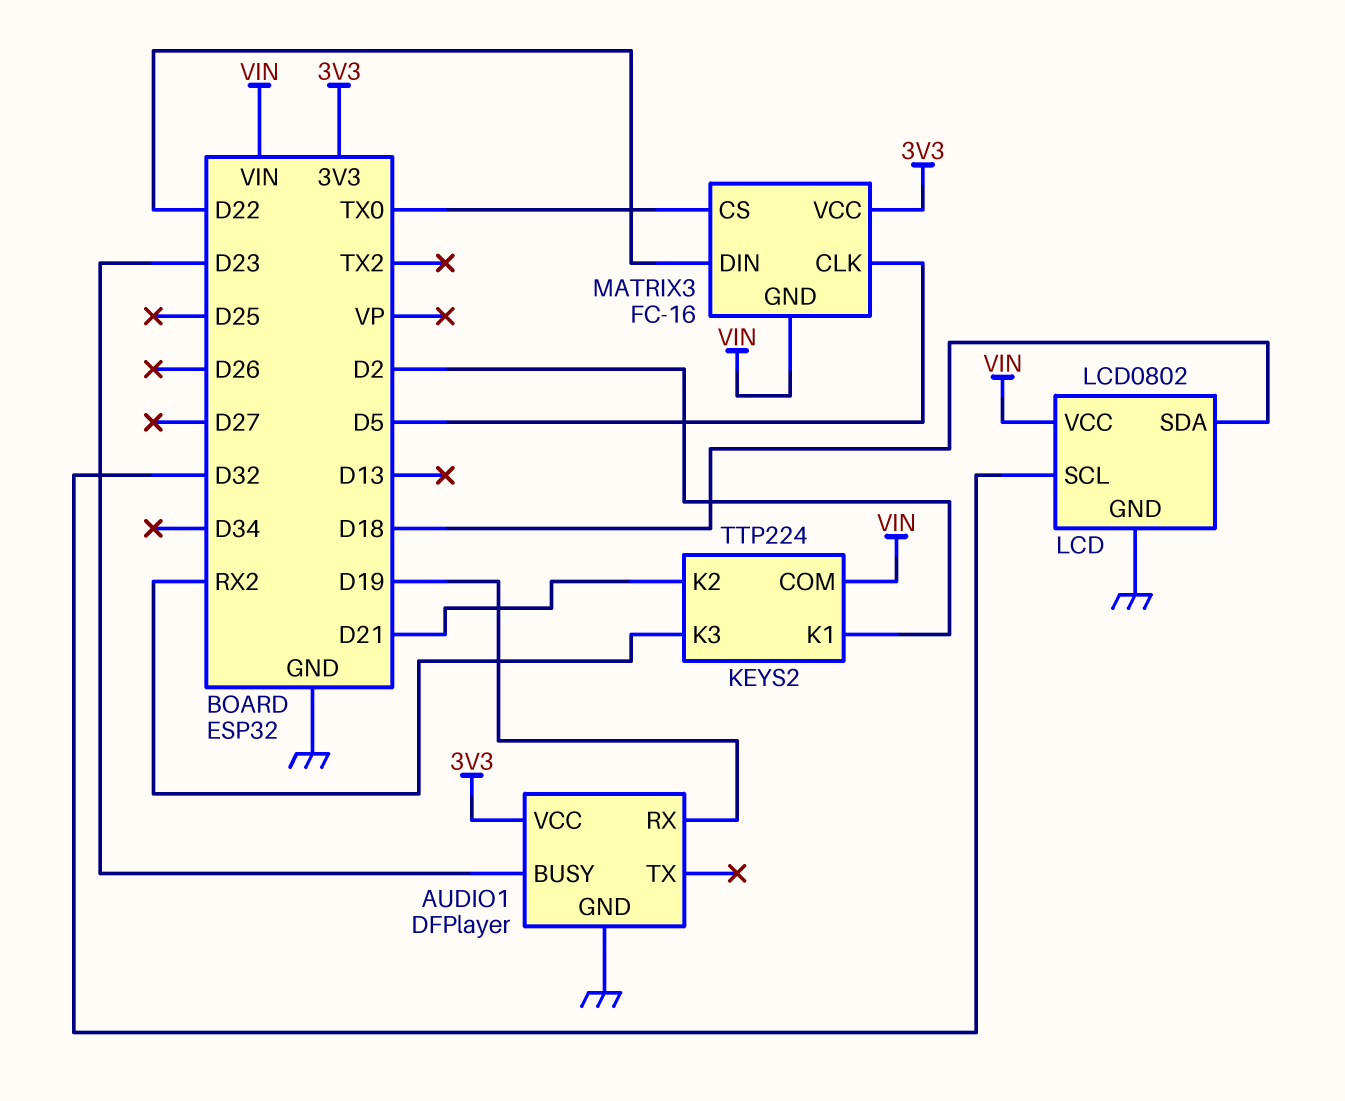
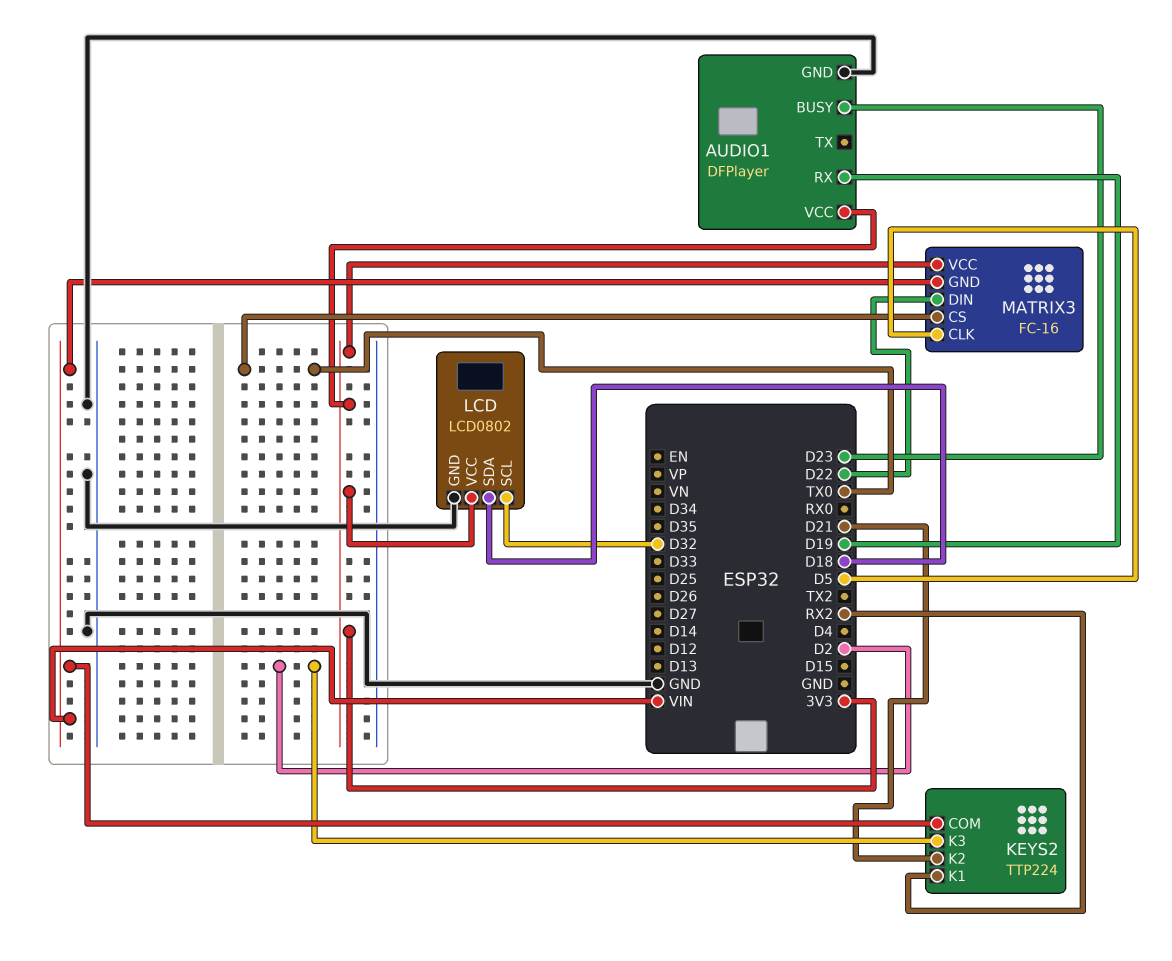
KEYS2 pin K1: D2 -> RX2
KEYS2 pin K3: RX2 -> D2
LCD pin VCC: VIN -> 3V3

